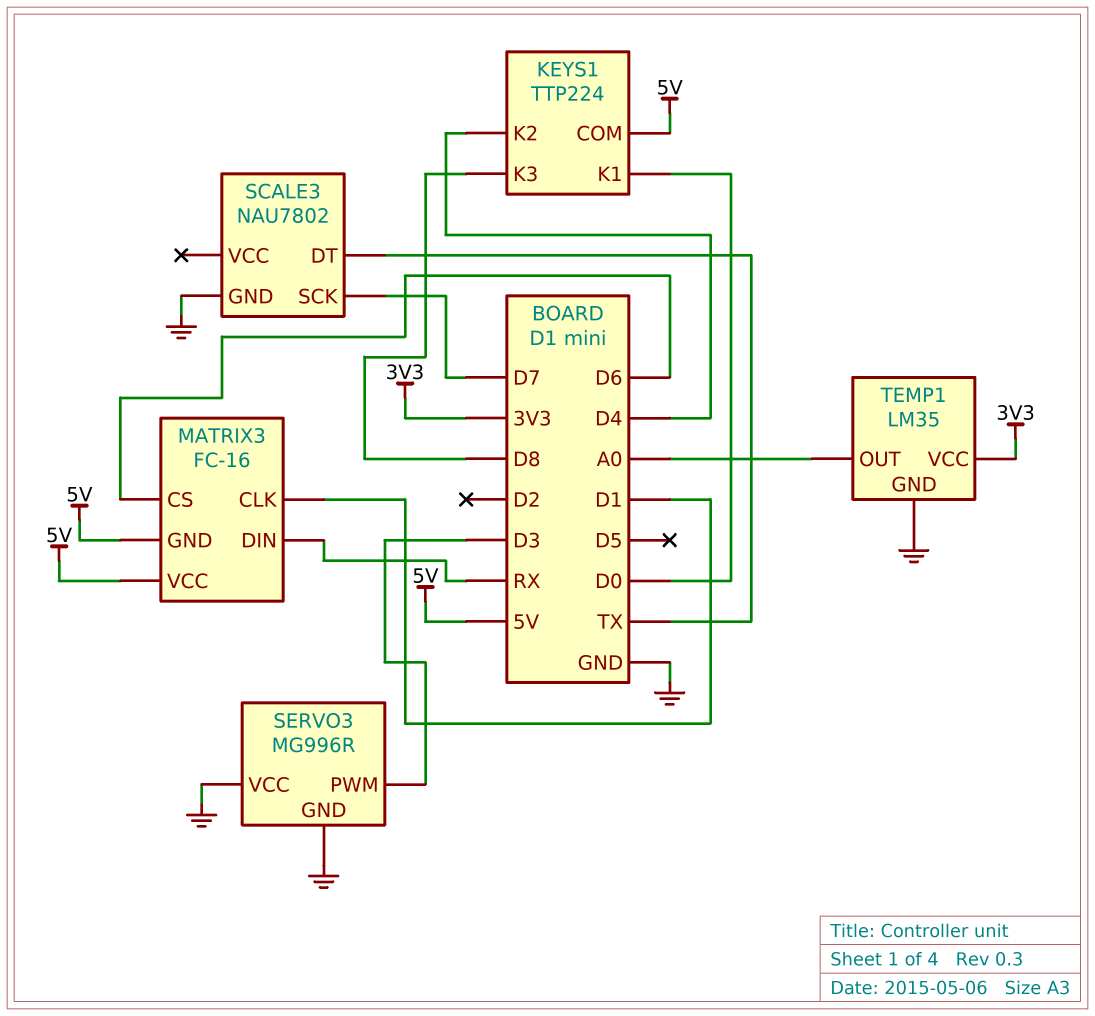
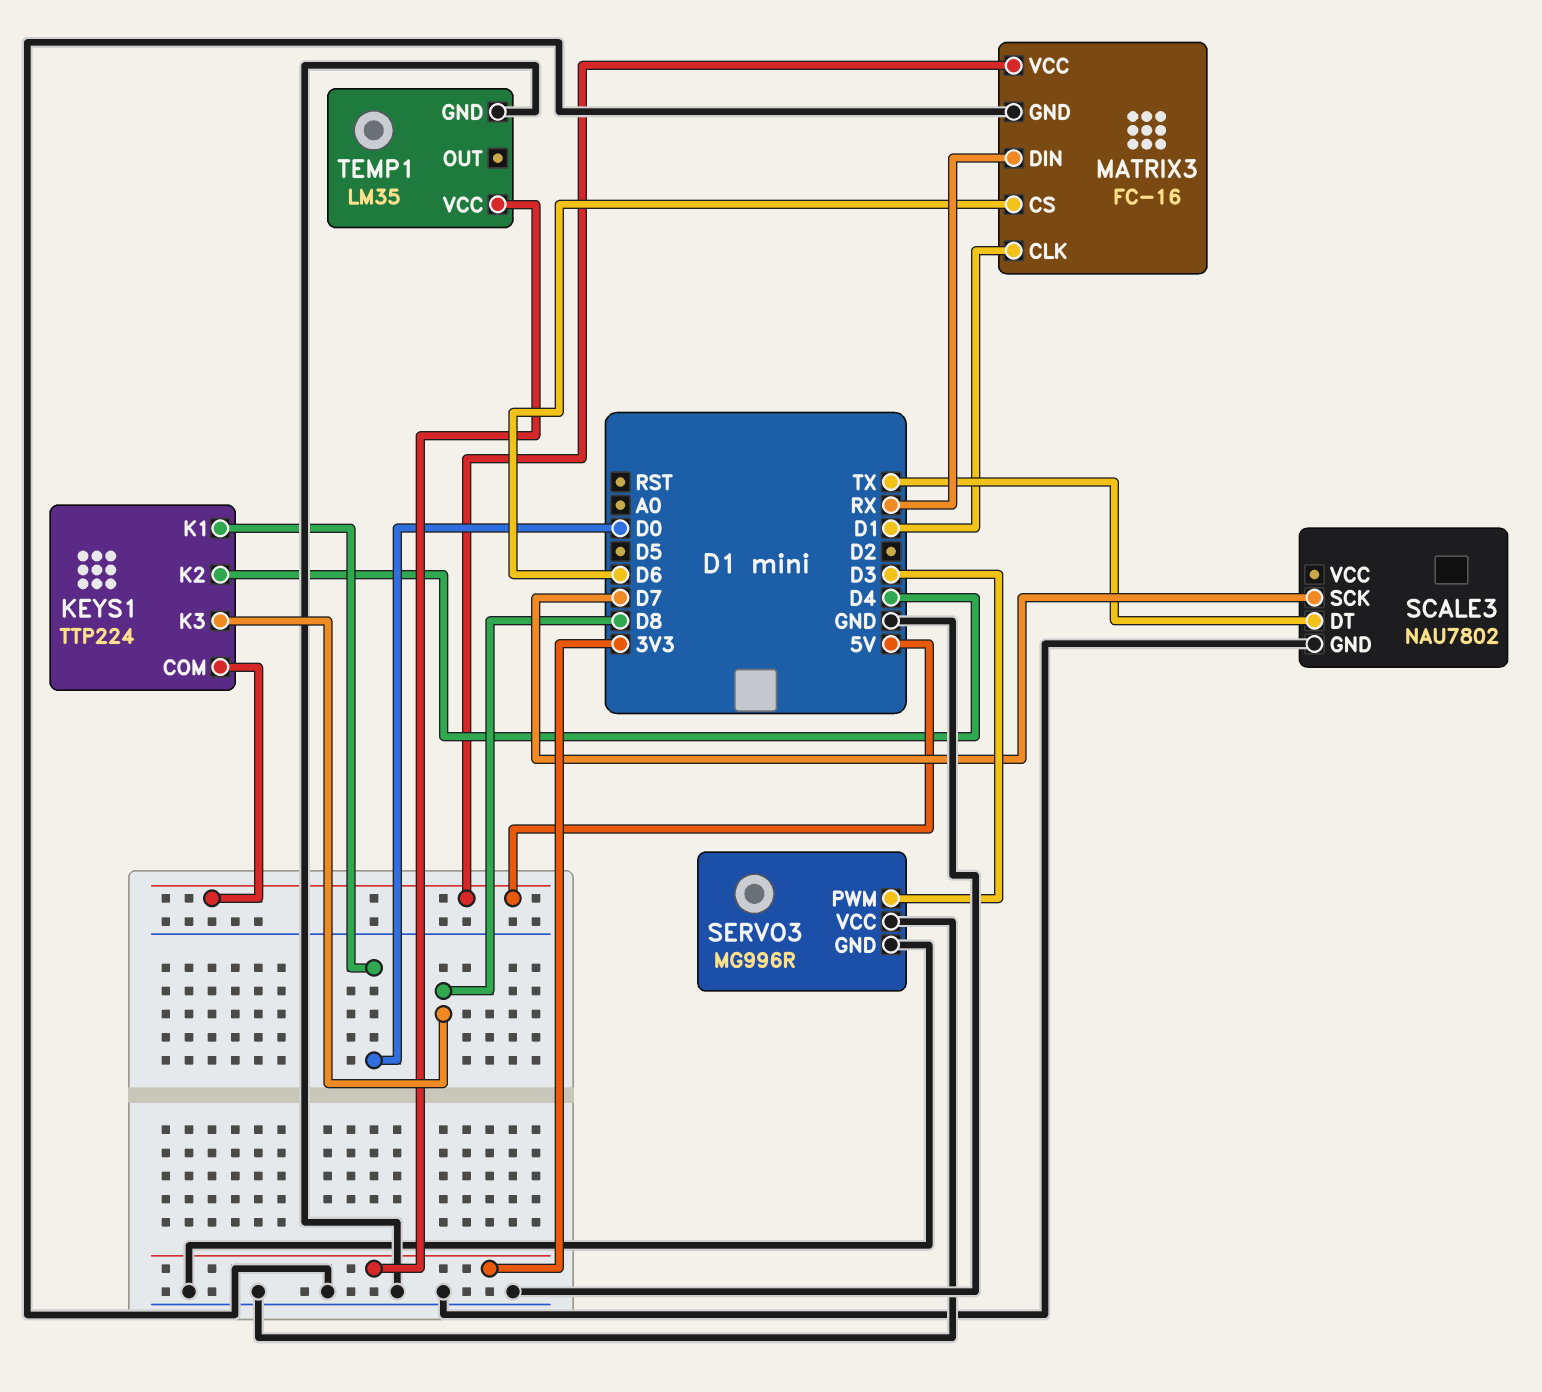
MATRIX3 pin GND: 5V -> GND
TEMP1 pin OUT: A0 -> none

